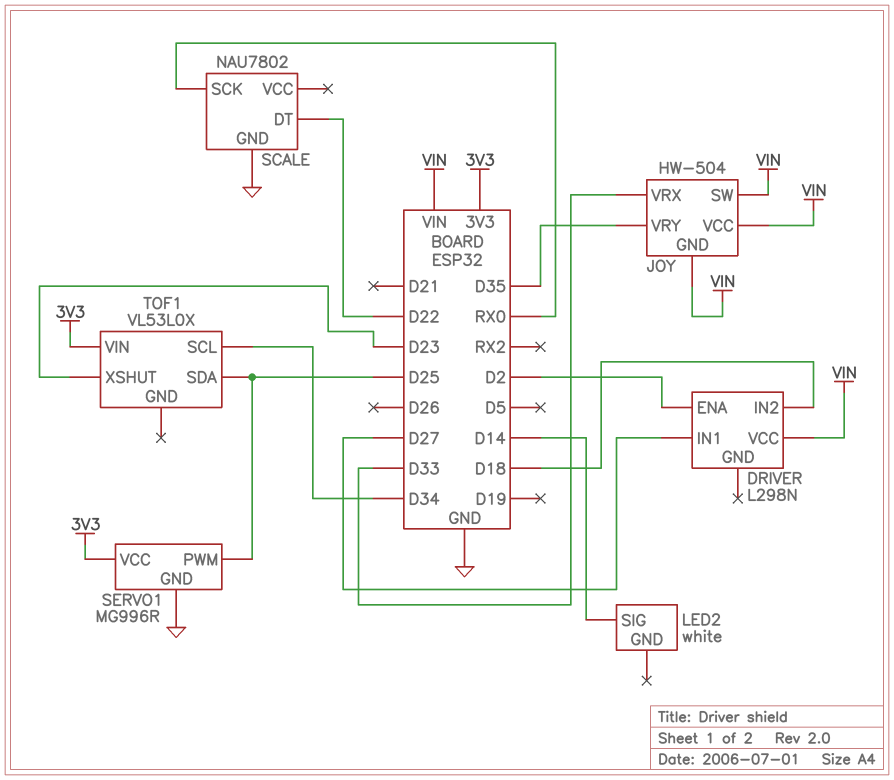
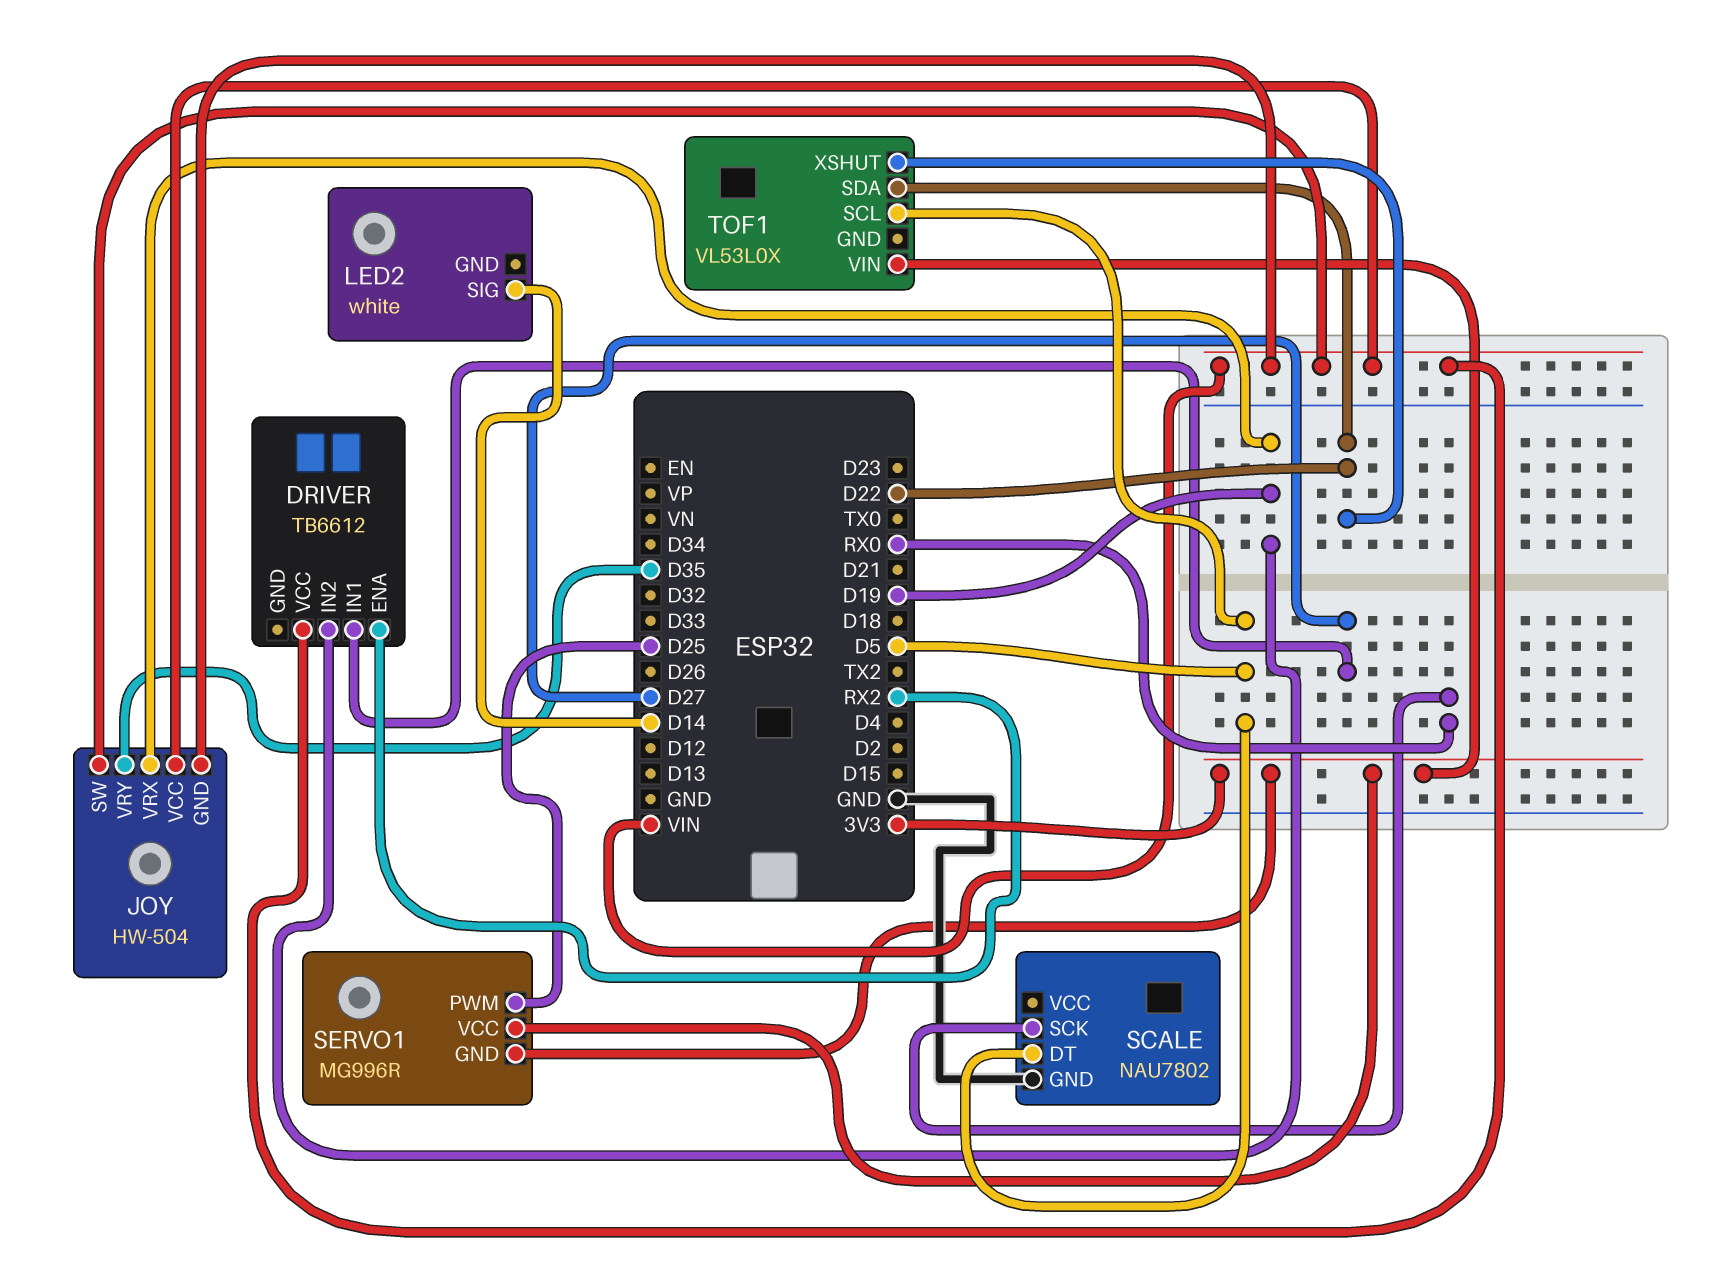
DRIVER: L298N -> TB6612
DRIVER pin ENA: D2 -> RX2
DRIVER pin IN2: D18 -> D19
JOY pin VRX: D33 -> D19
SCALE pin DT: D22 -> D5
SERVO1 pin GND: GND -> 3V3
TOF1 pin SCL: D34 -> D5
TOF1 pin SDA: D25 -> D22
TOF1 pin XSHUT: D23 -> D22

